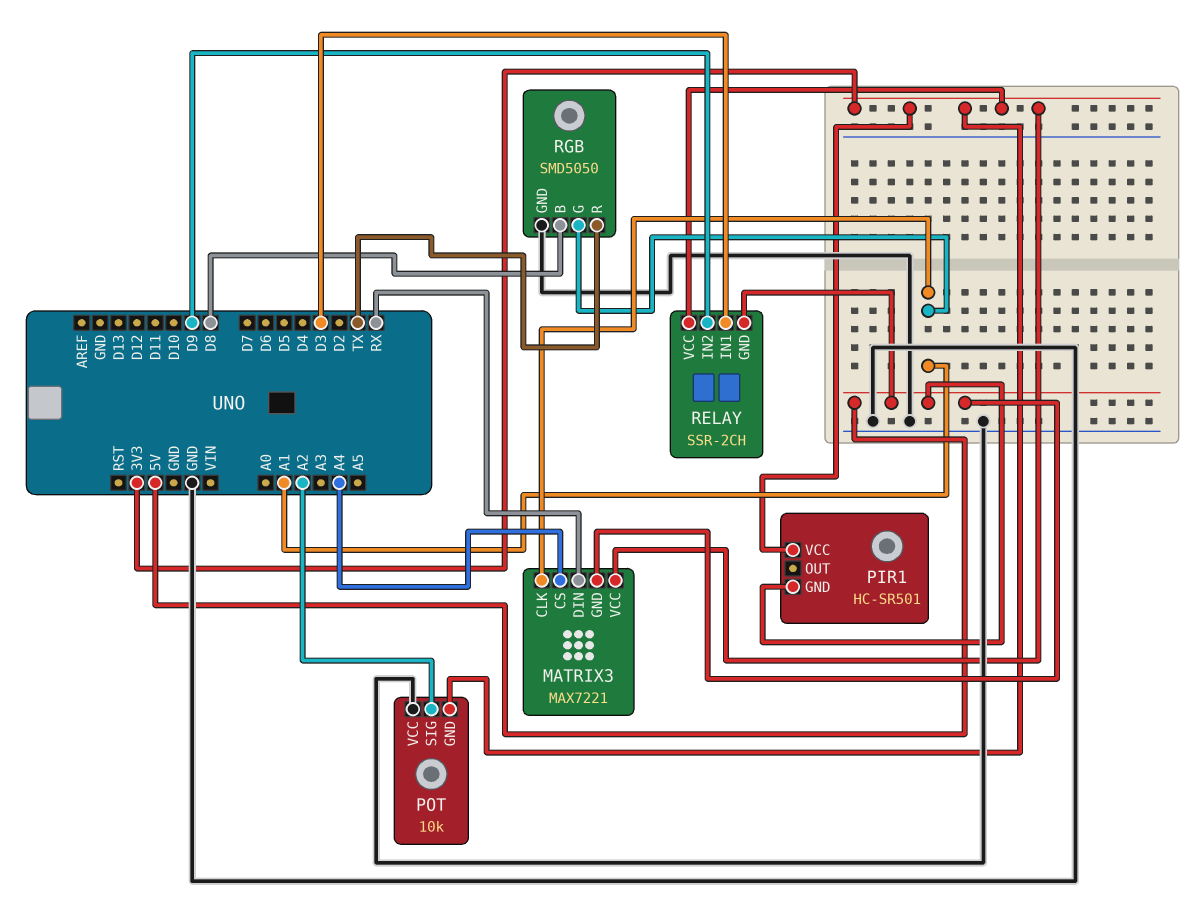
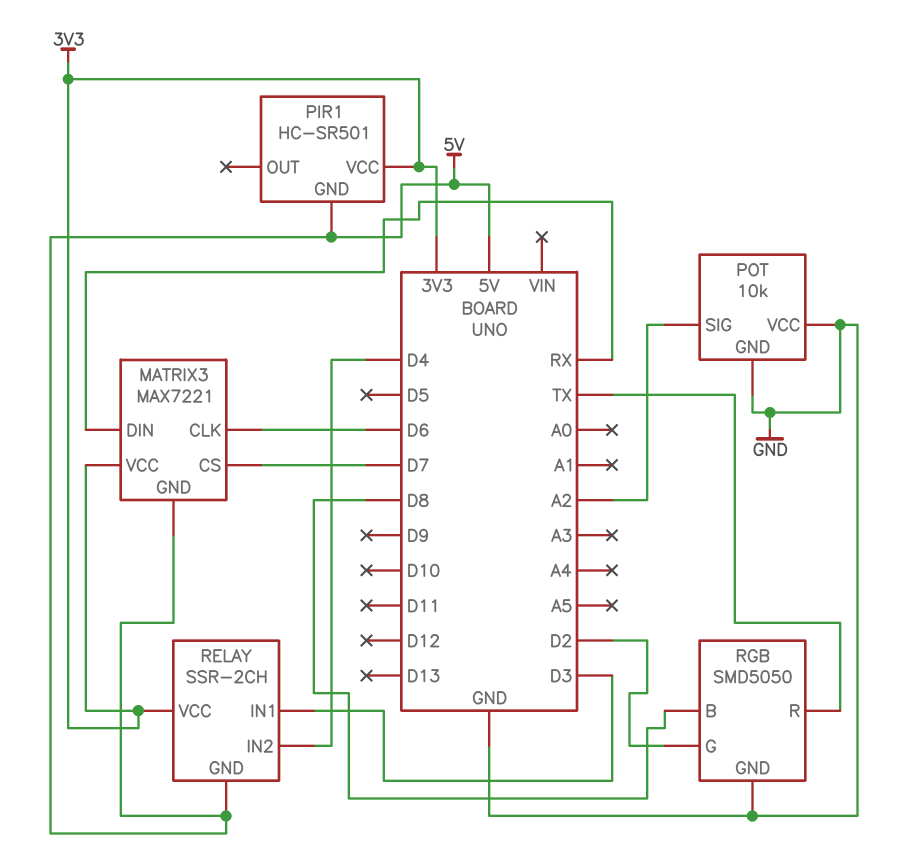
MATRIX3 pin CLK: A1 -> D6
MATRIX3 pin CS: A4 -> D7
POT pin GND: 3V3 -> GND
RELAY pin IN2: D9 -> D4
RGB pin G: A1 -> D2

